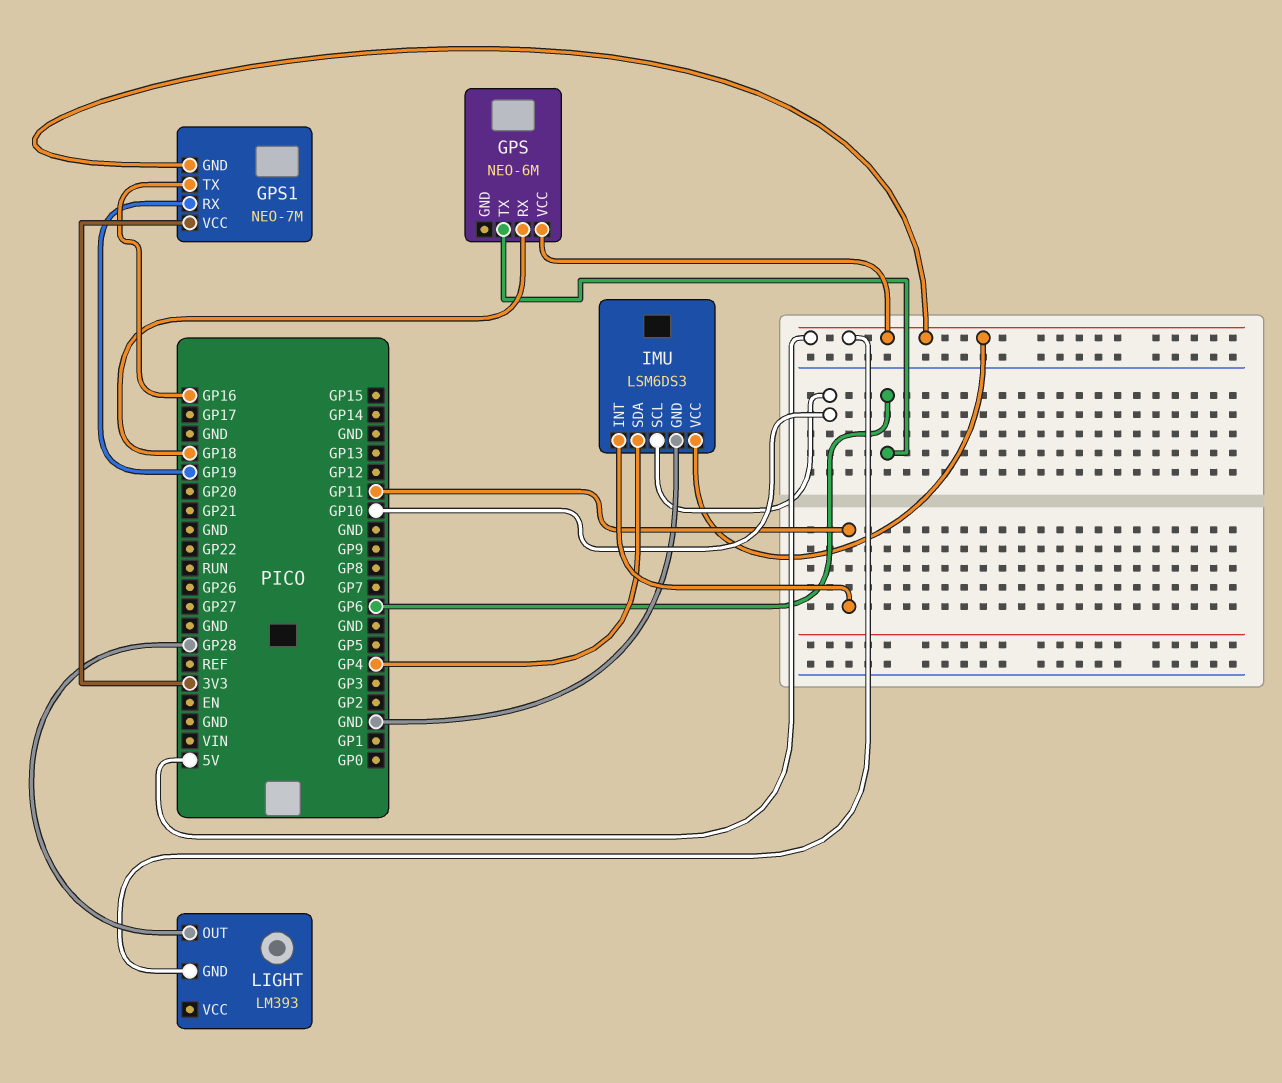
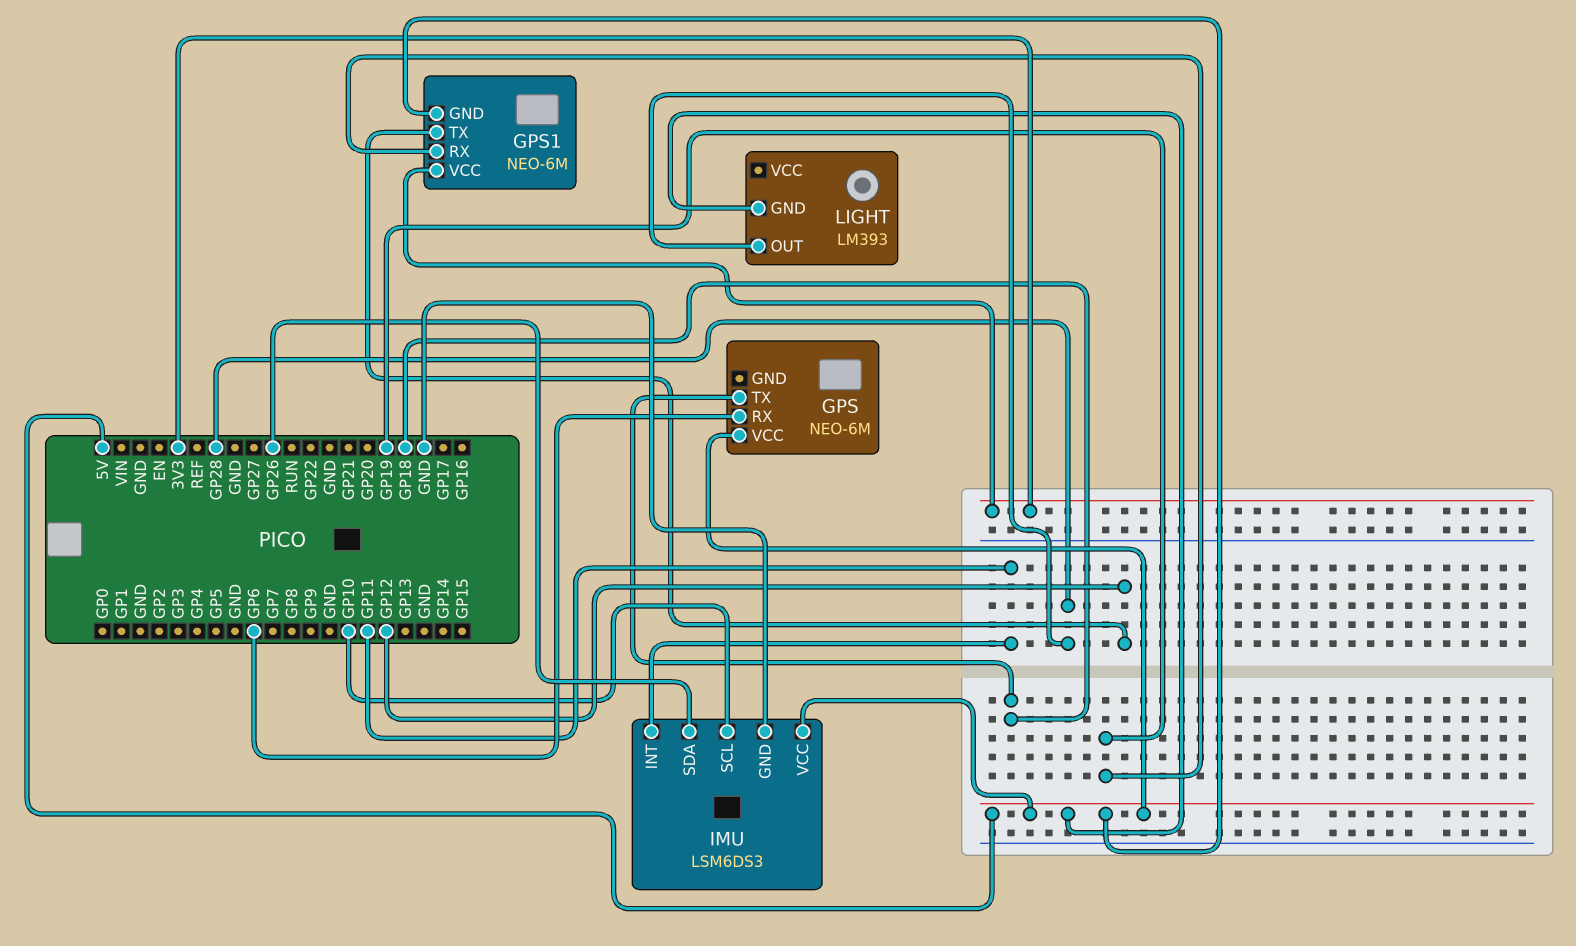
GPS pin RX: GP18 -> GP6
GPS pin TX: GP6 -> GP18
GPS1: NEO-7M -> NEO-6M
GPS1 pin TX: GP16 -> GP12
IMU pin SDA: GP4 -> GP26

